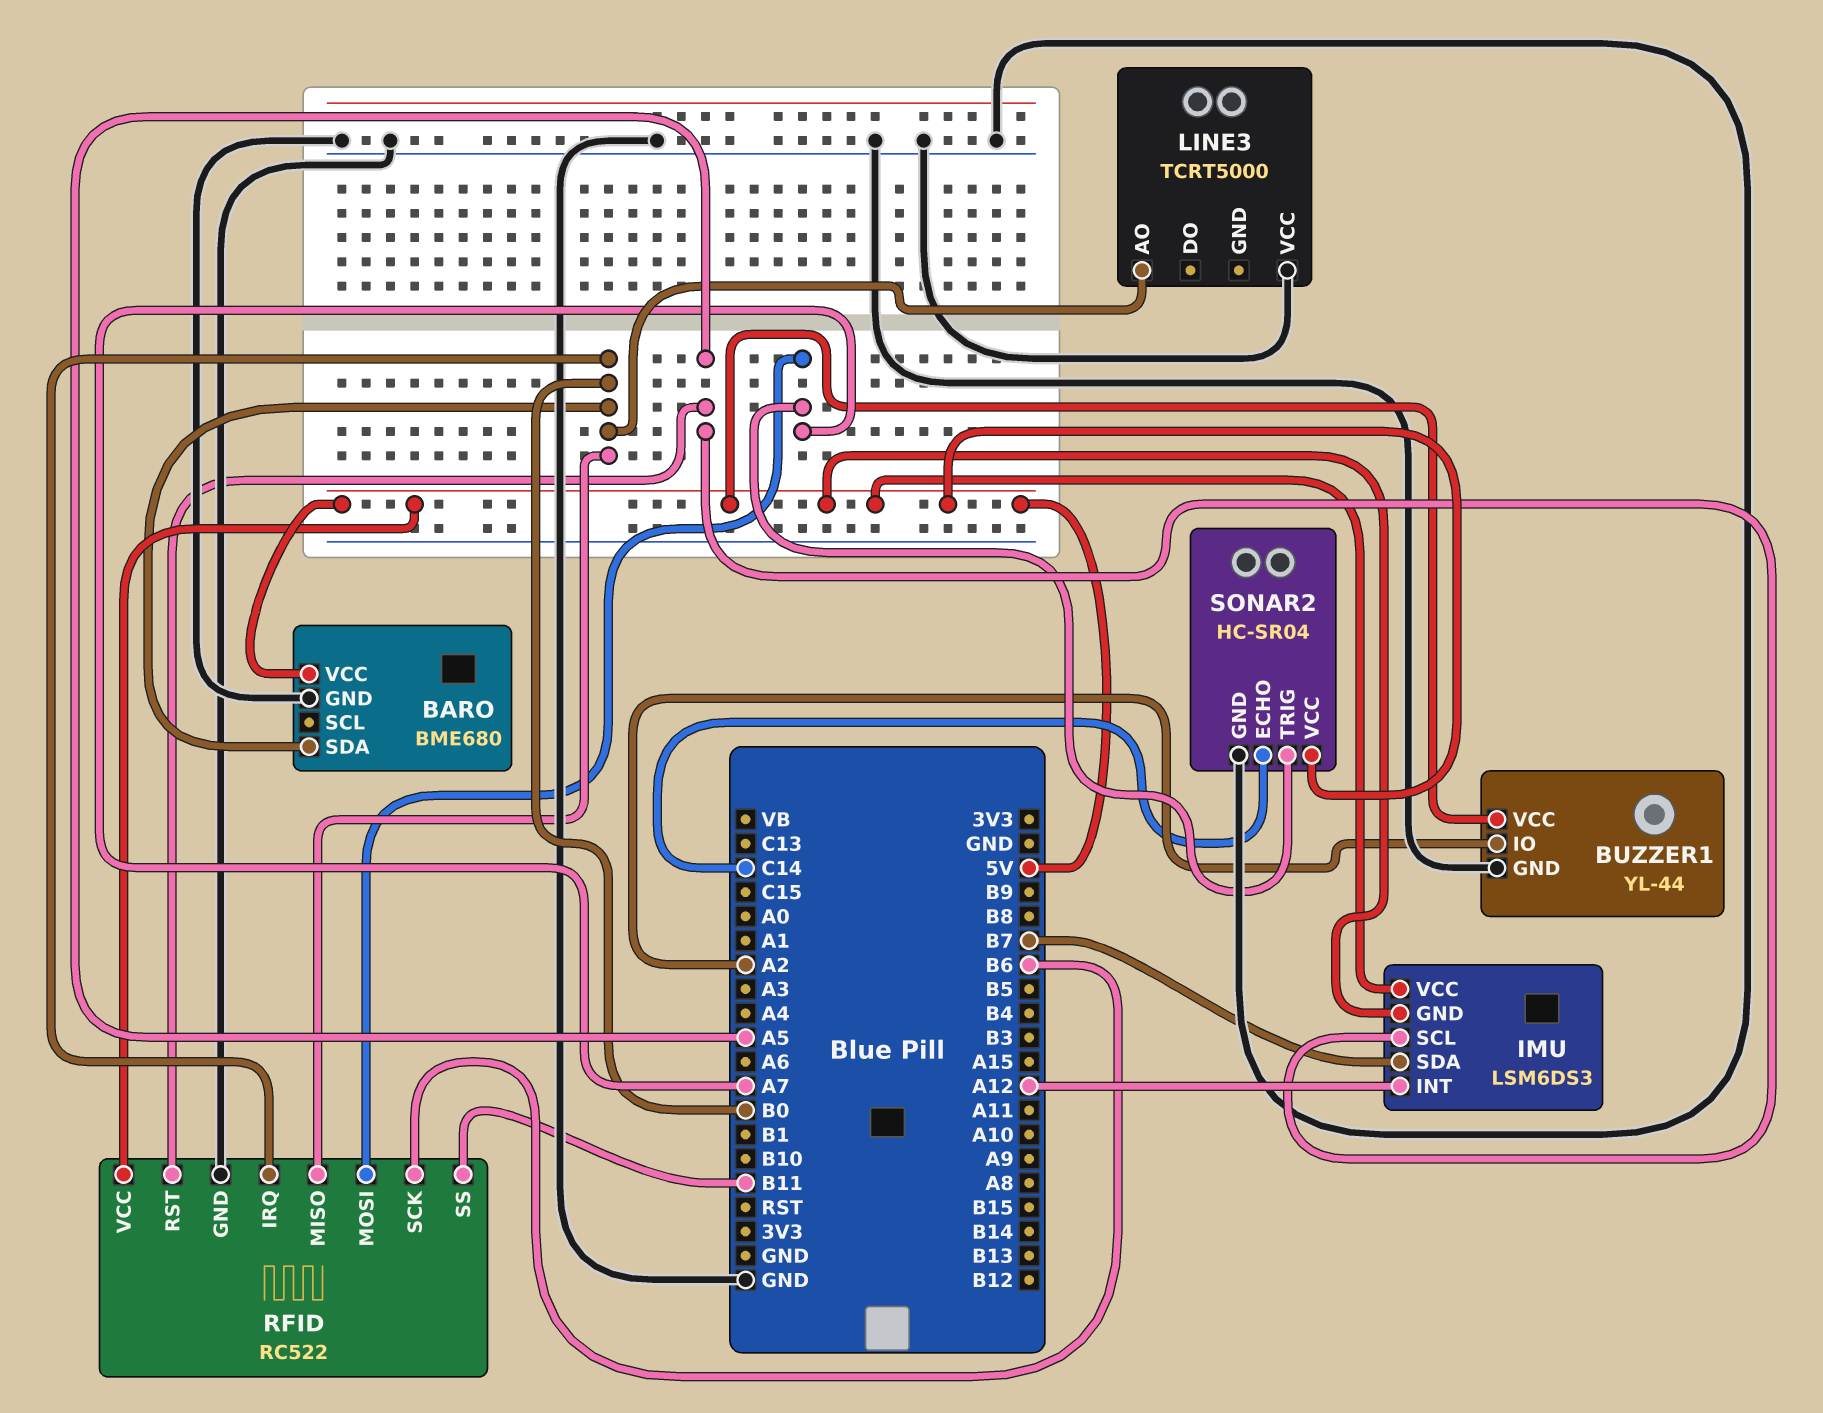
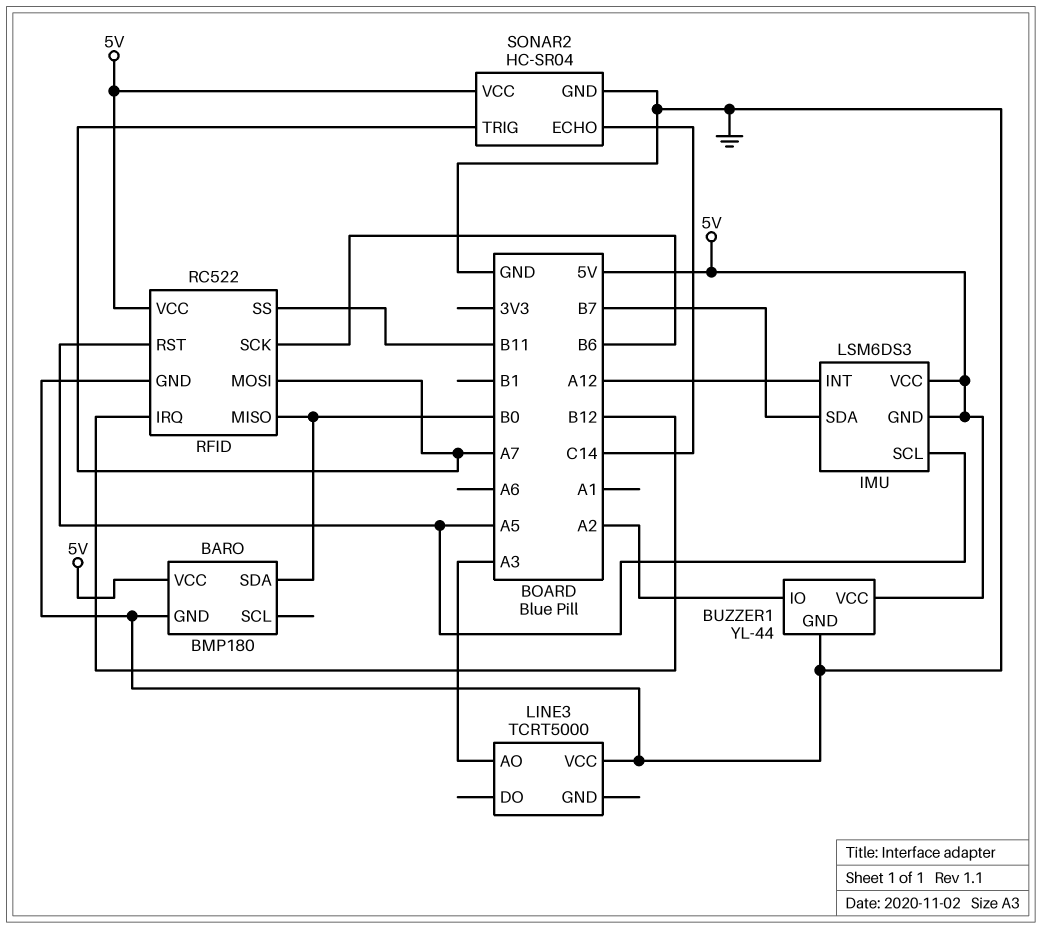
BARO: BME680 -> BMP180
LINE3 pin AO: B0 -> A3
RFID pin IRQ: B0 -> B12

